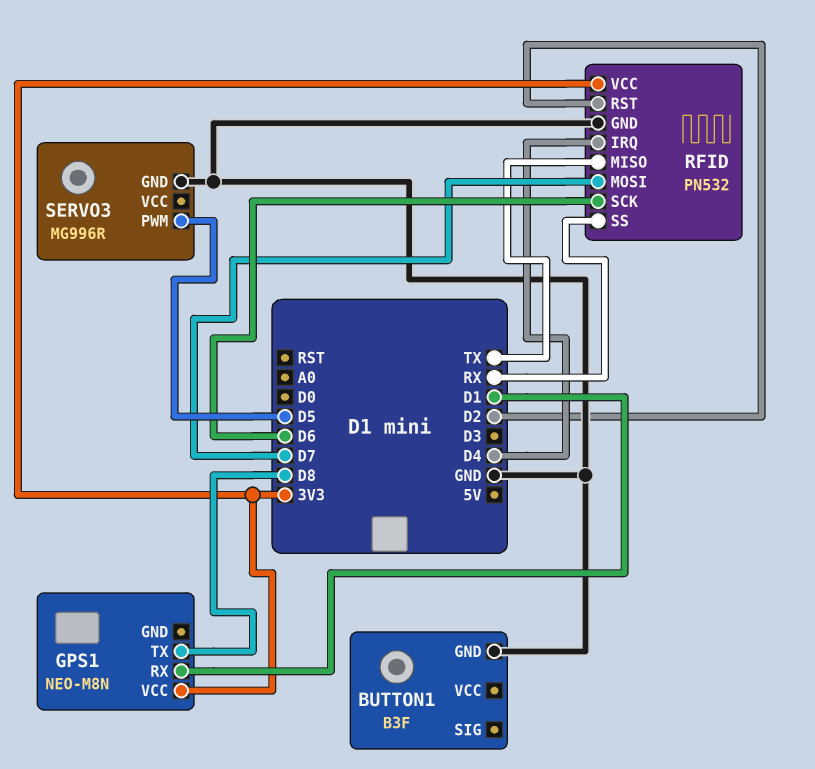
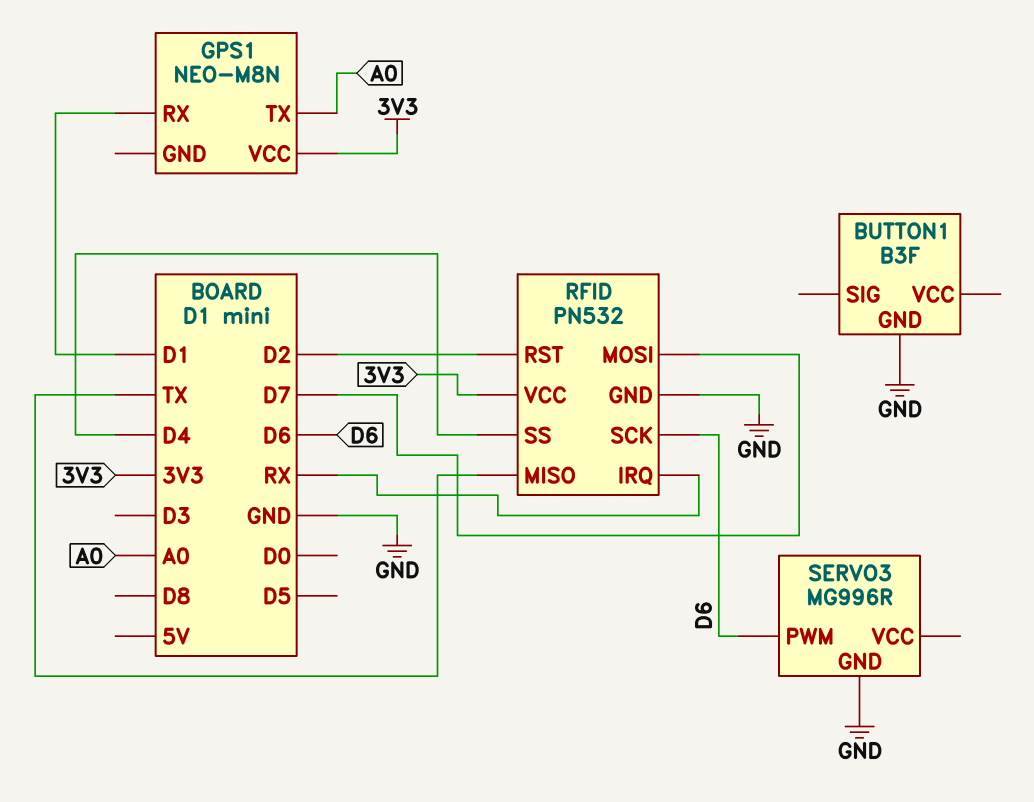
GPS1 pin TX: D8 -> A0
RFID pin IRQ: D4 -> RX
RFID pin SS: RX -> D4
SERVO3 pin PWM: D5 -> D6

